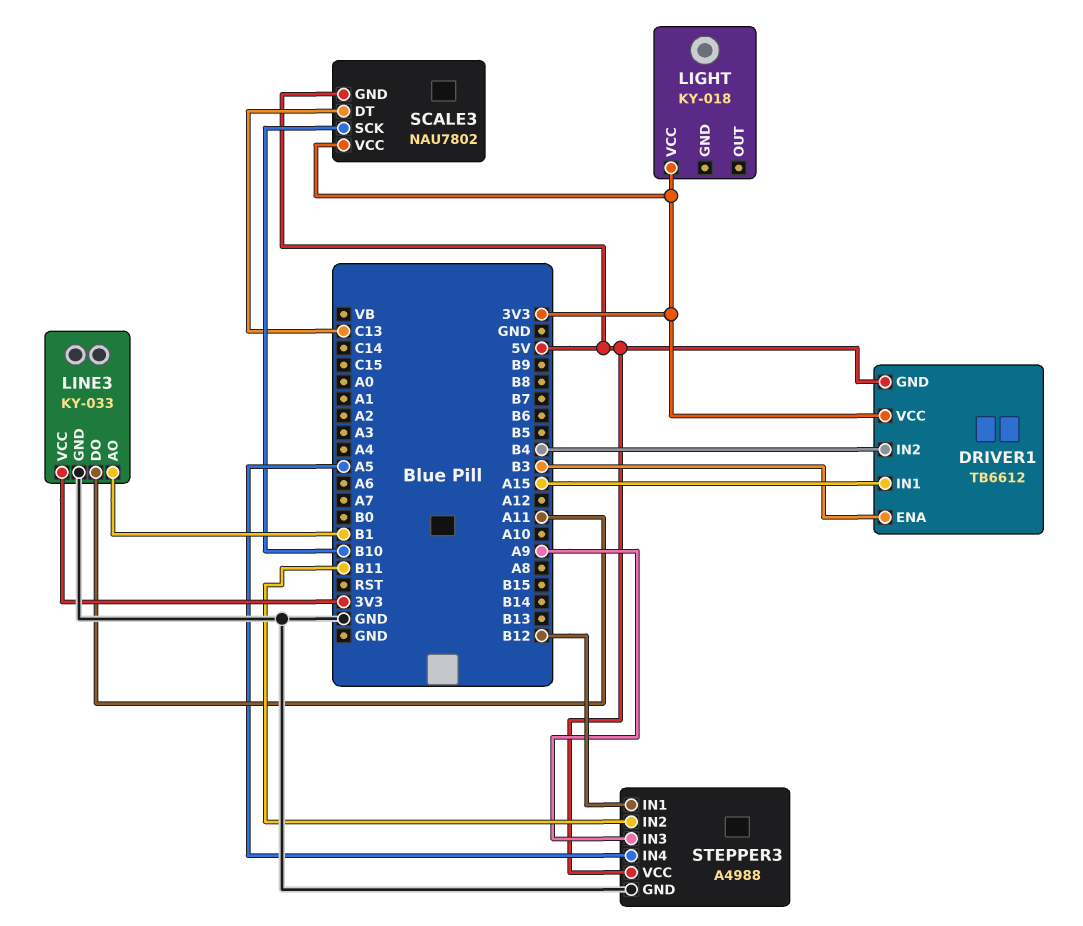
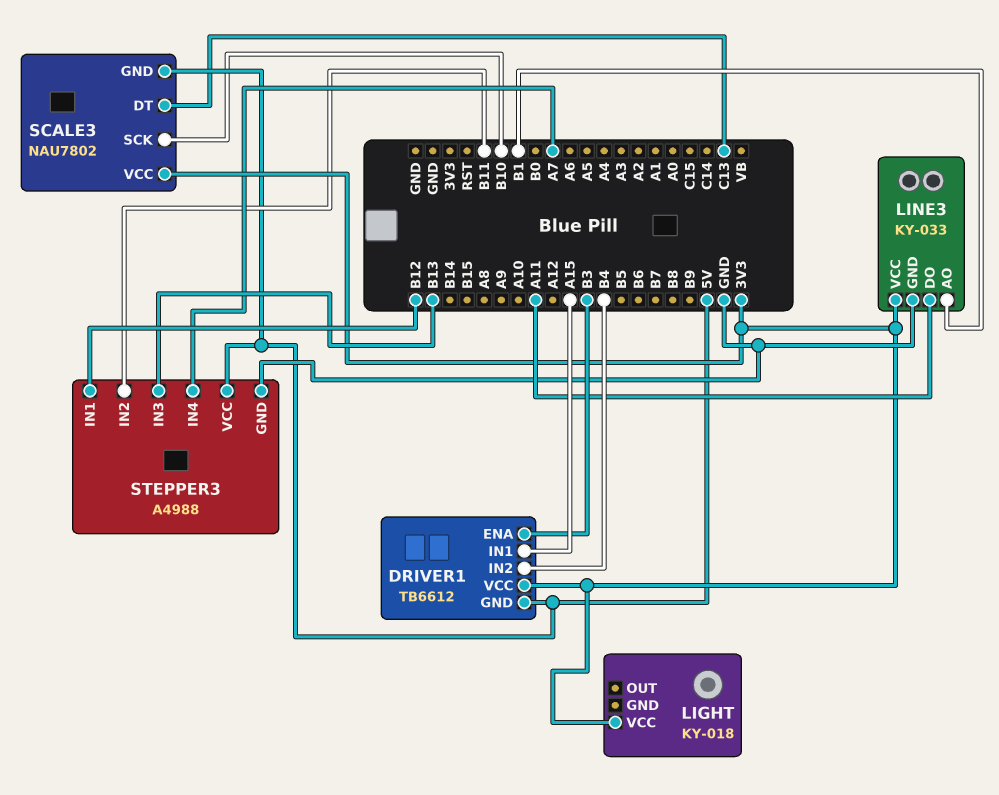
STEPPER3 pin IN3: A9 -> B13
STEPPER3 pin IN4: A5 -> A7

